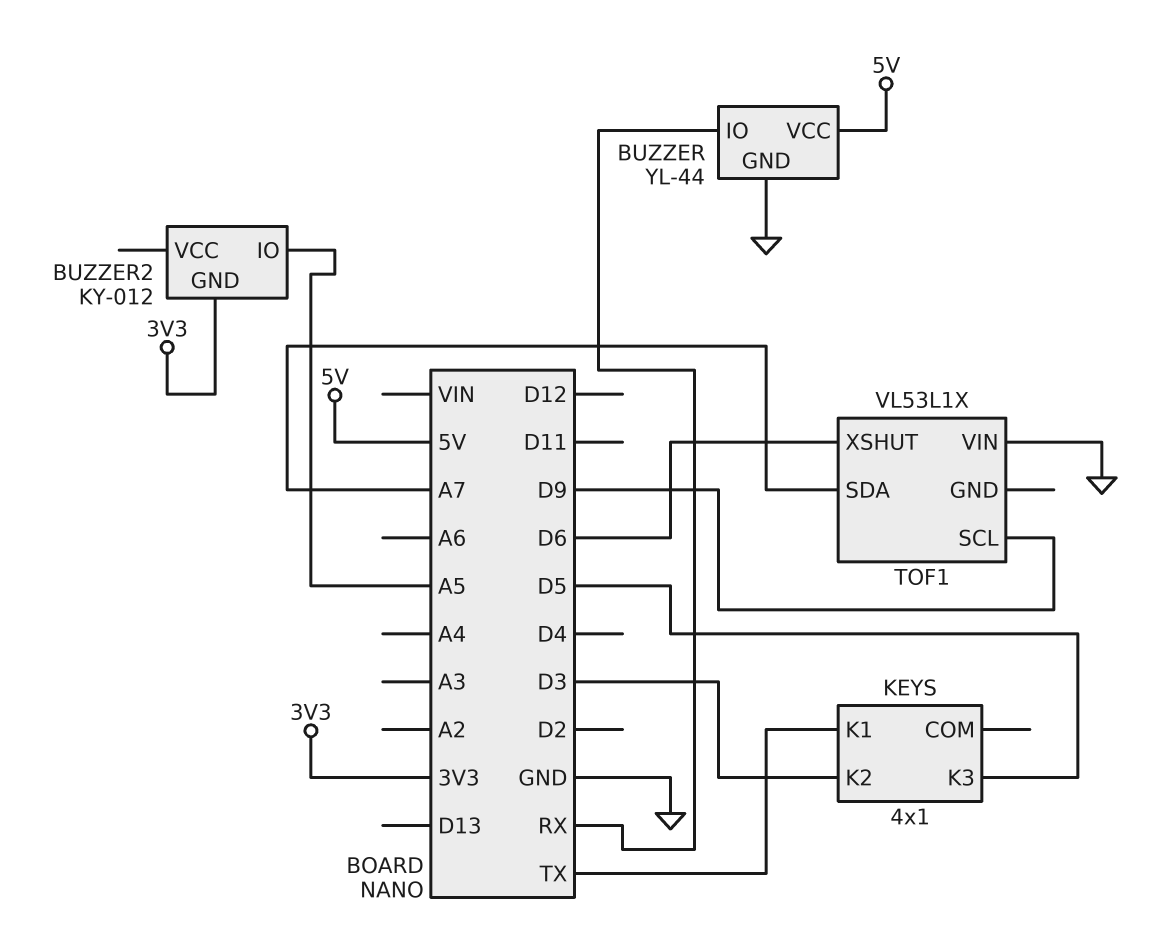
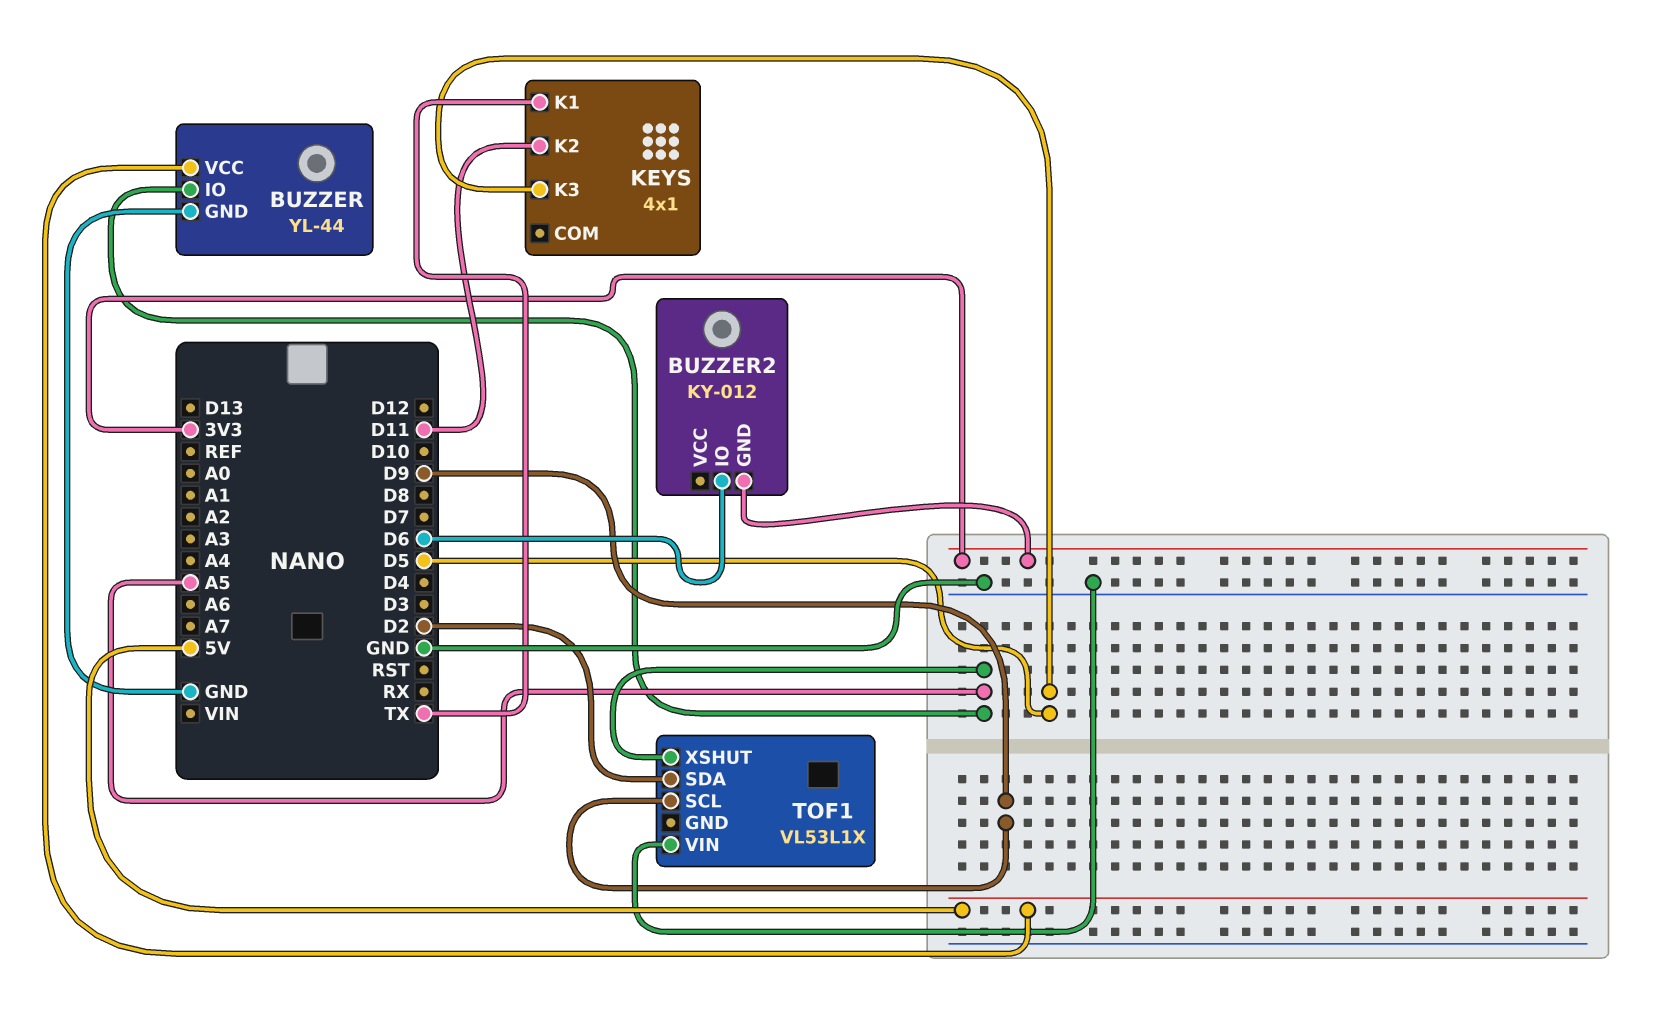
BUZZER pin IO: RX -> A5
BUZZER2 pin IO: A5 -> D6
KEYS pin K2: D3 -> D11
TOF1 pin SDA: A7 -> D2
TOF1 pin XSHUT: D6 -> A5

